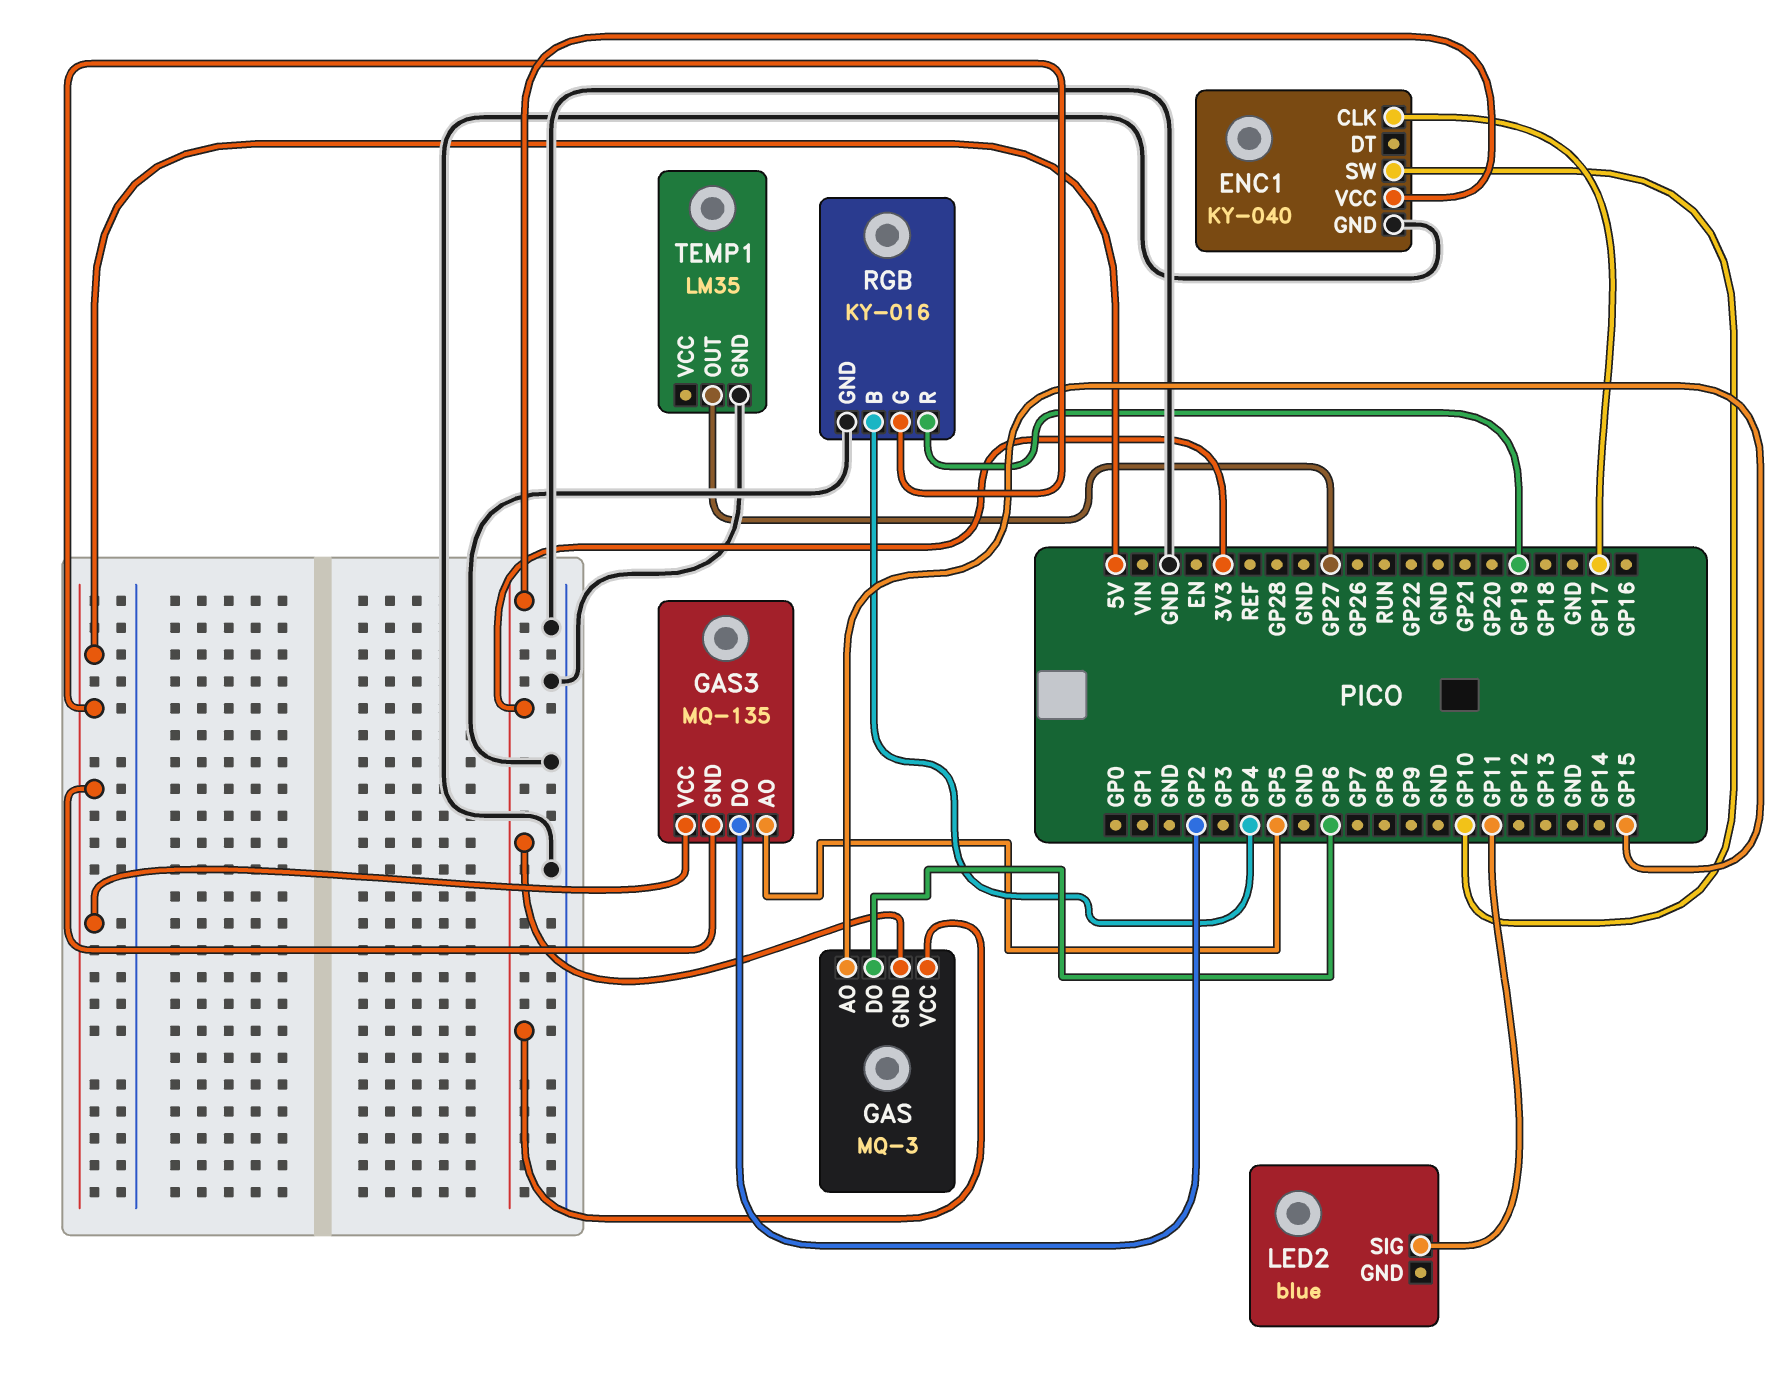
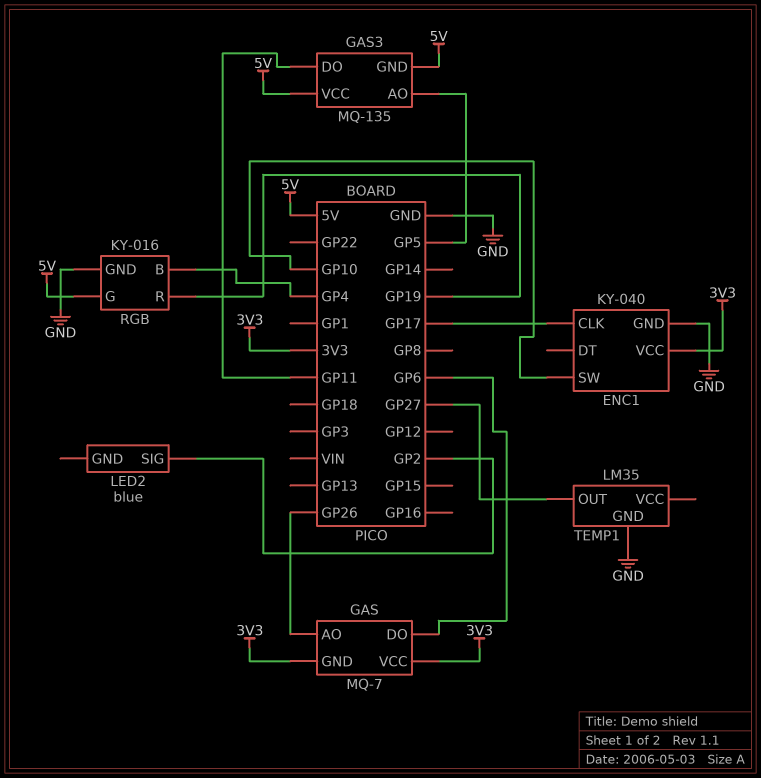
GAS: MQ-3 -> MQ-7
GAS pin AO: GP15 -> GP26
GAS3 pin DO: GP2 -> GP11
LED2 pin SIG: GP11 -> GP2

